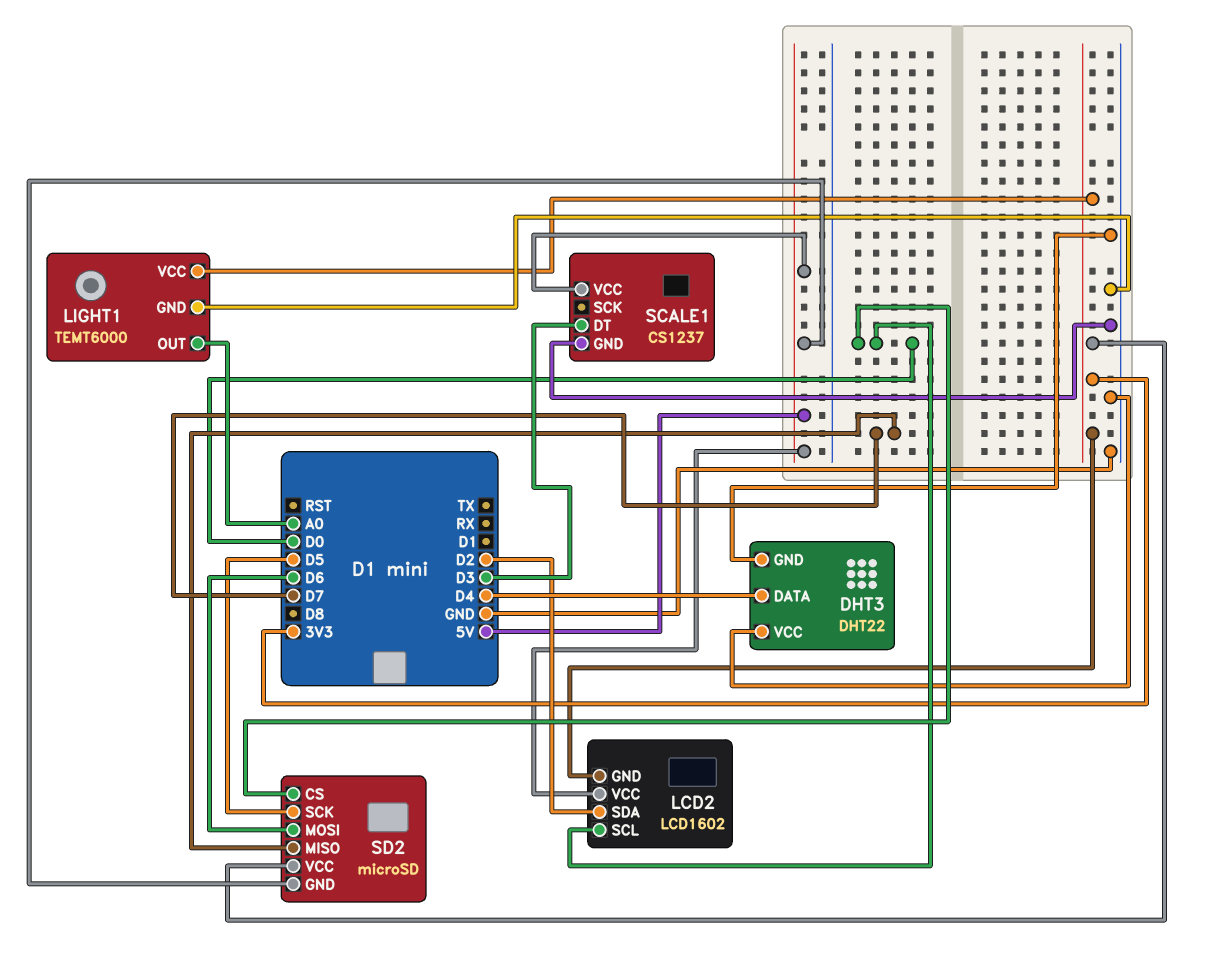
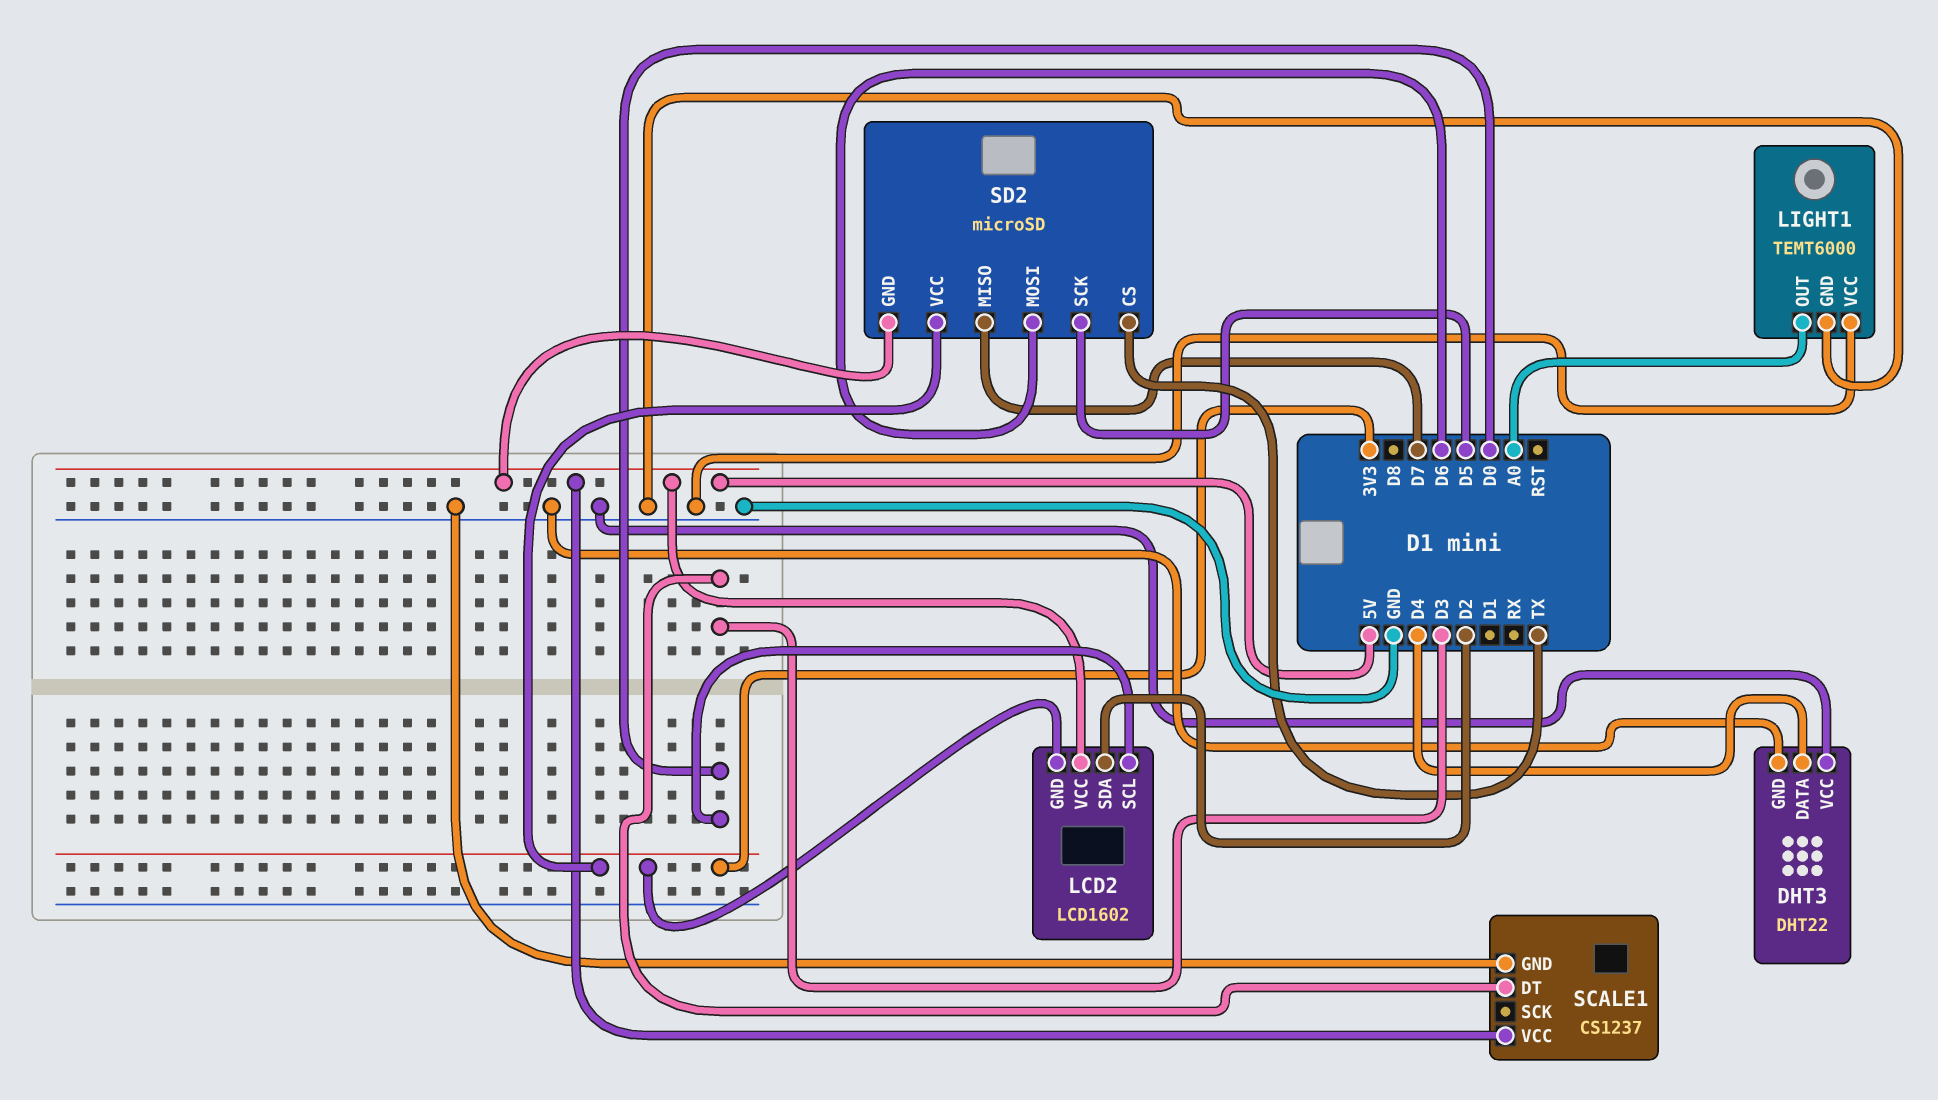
LIGHT1 pin VCC: 3V3 -> GND
SD2 pin CS: D0 -> TX

